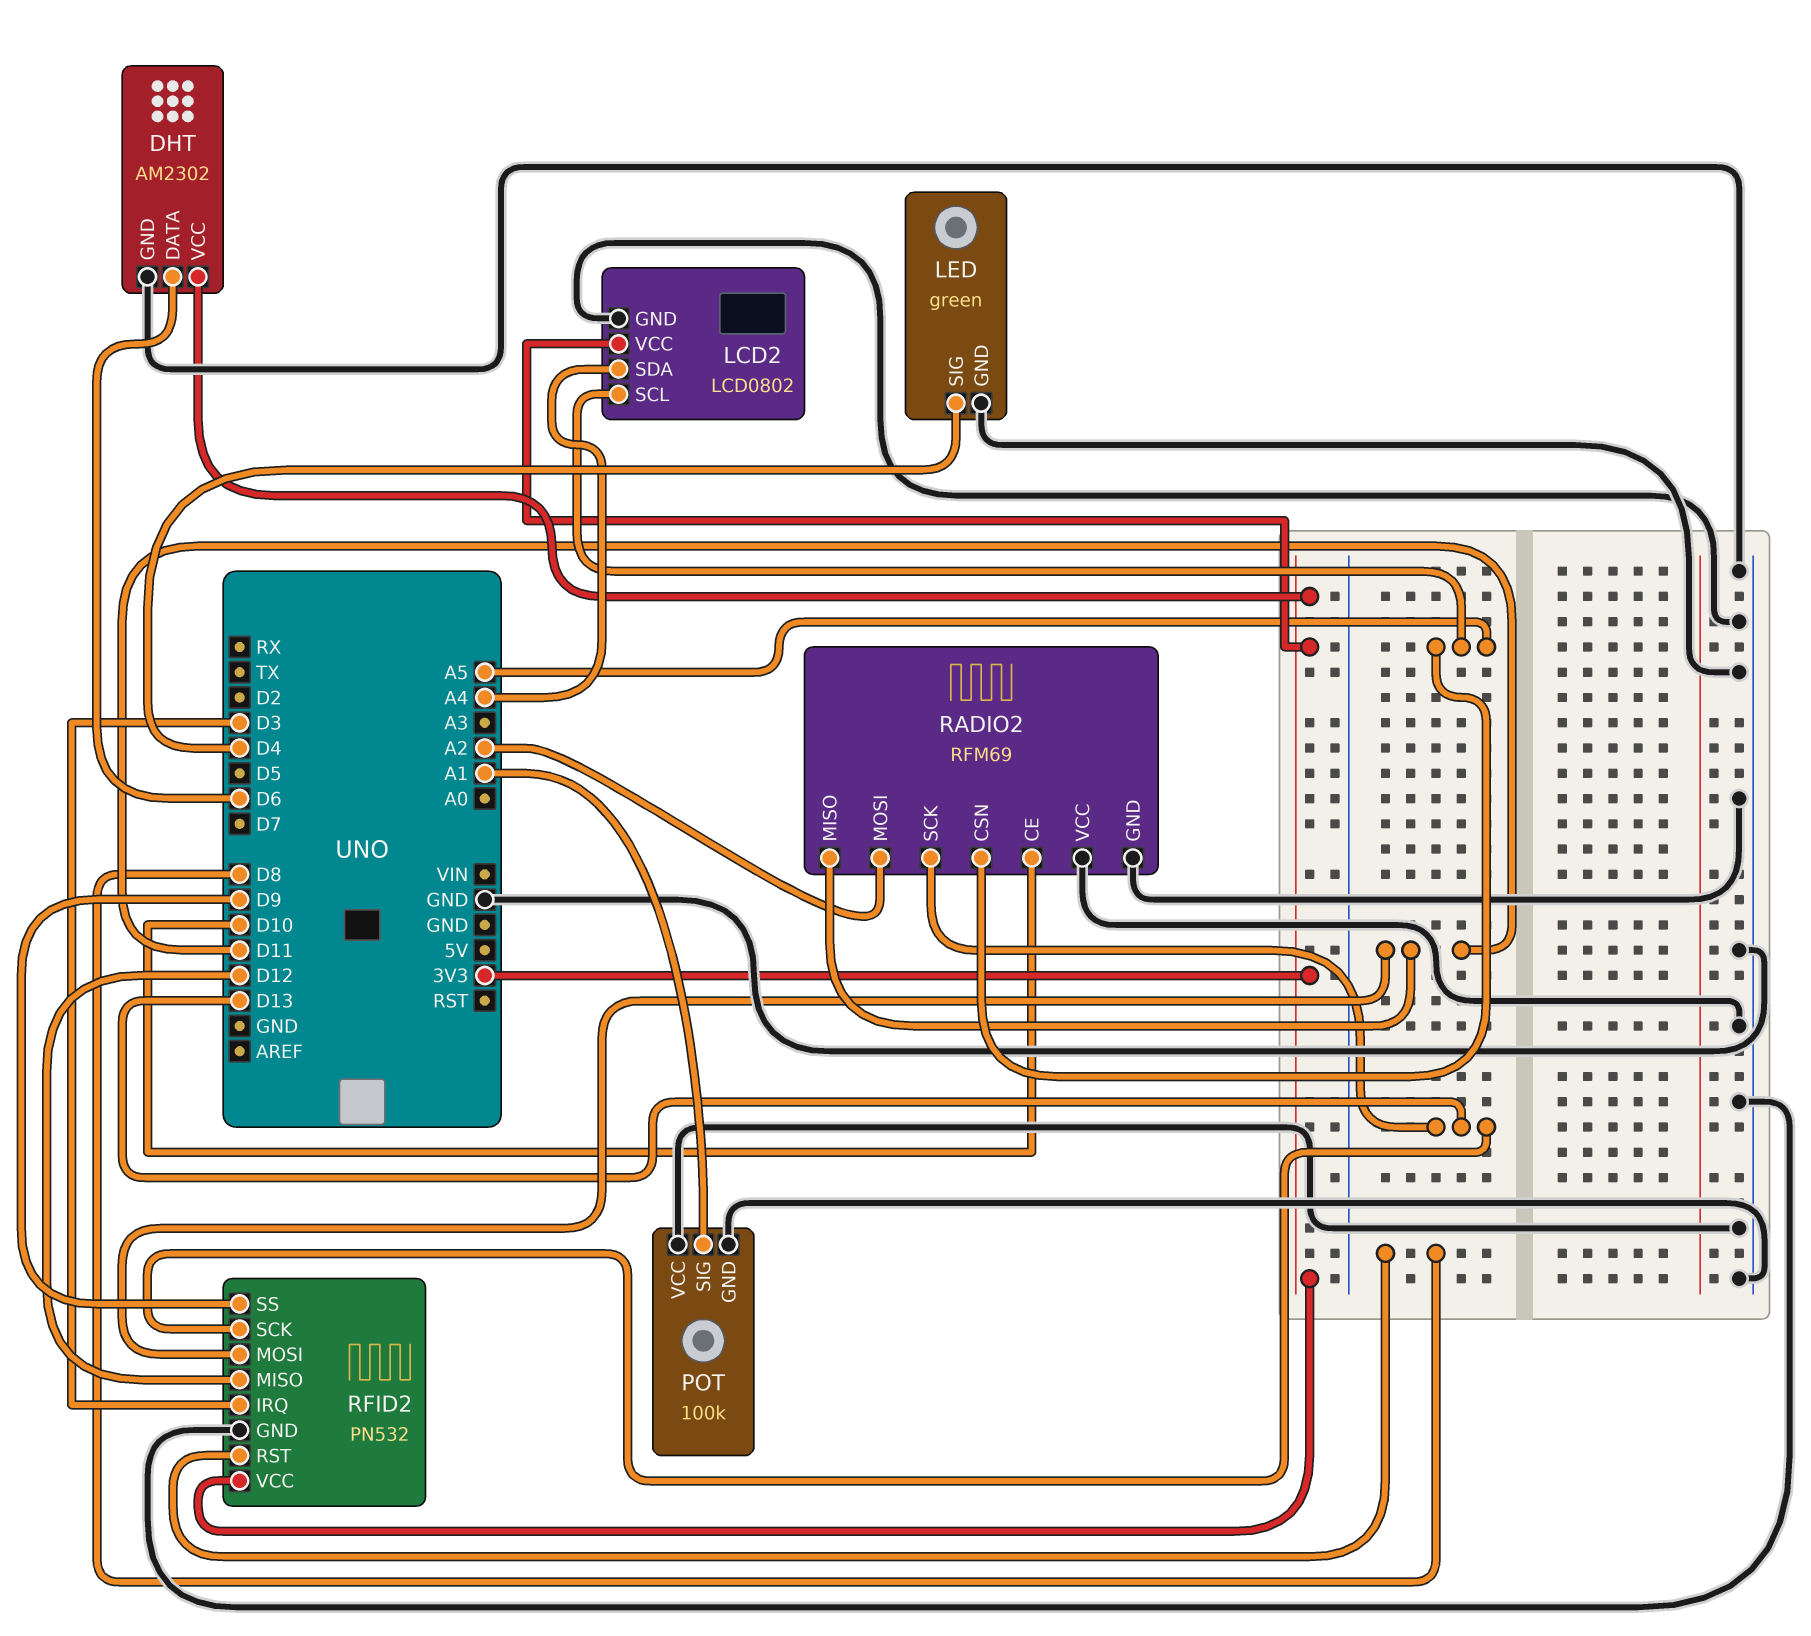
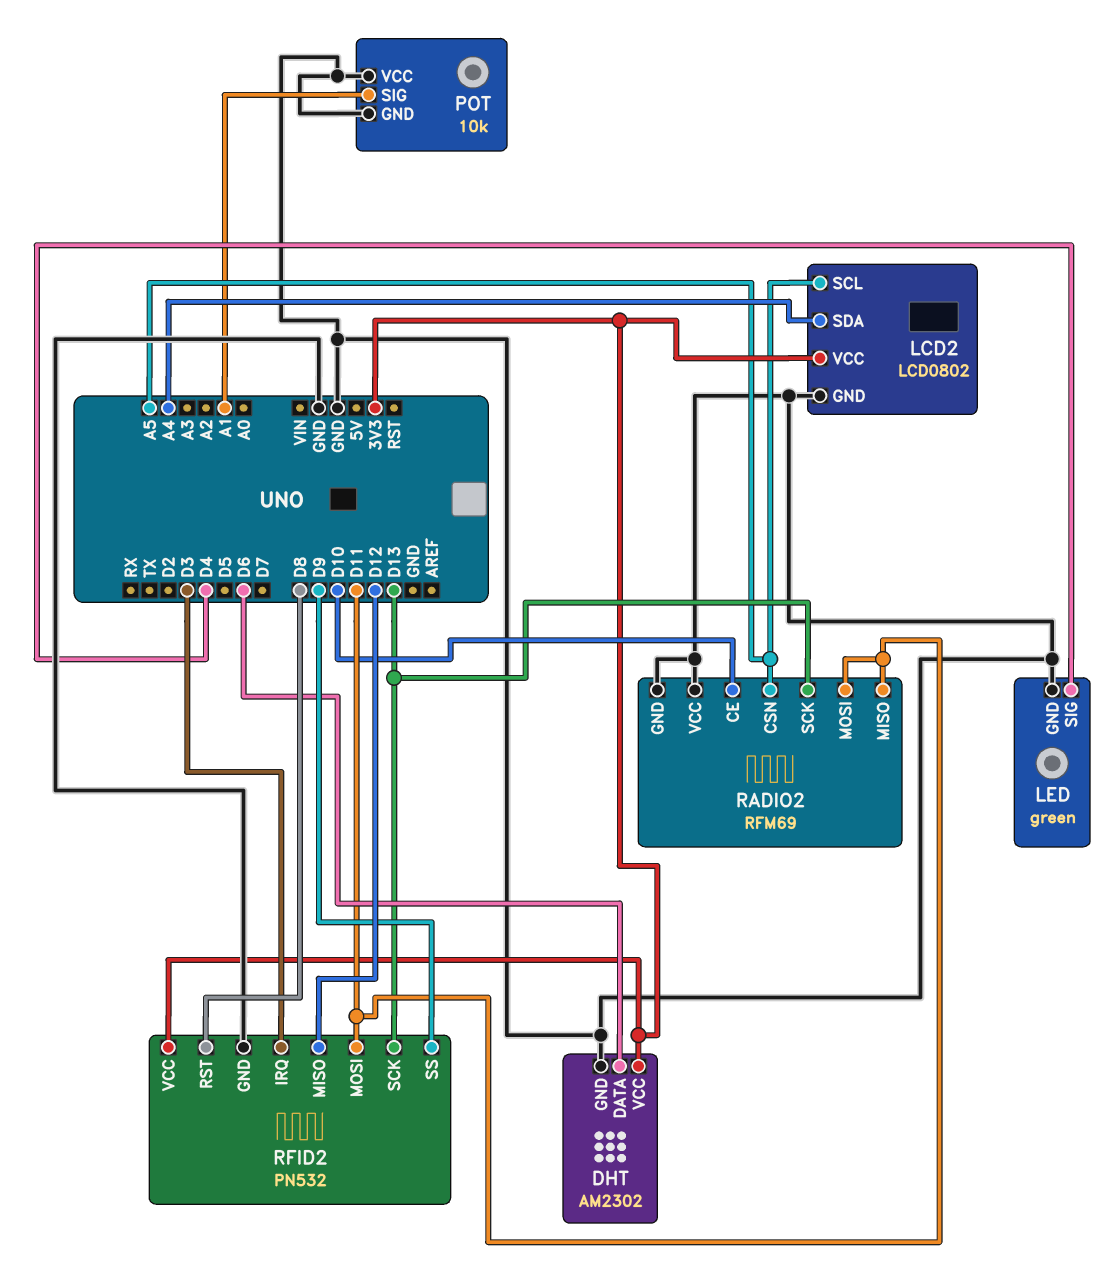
POT: 100k -> 10k
RADIO2 pin MOSI: A2 -> D11

